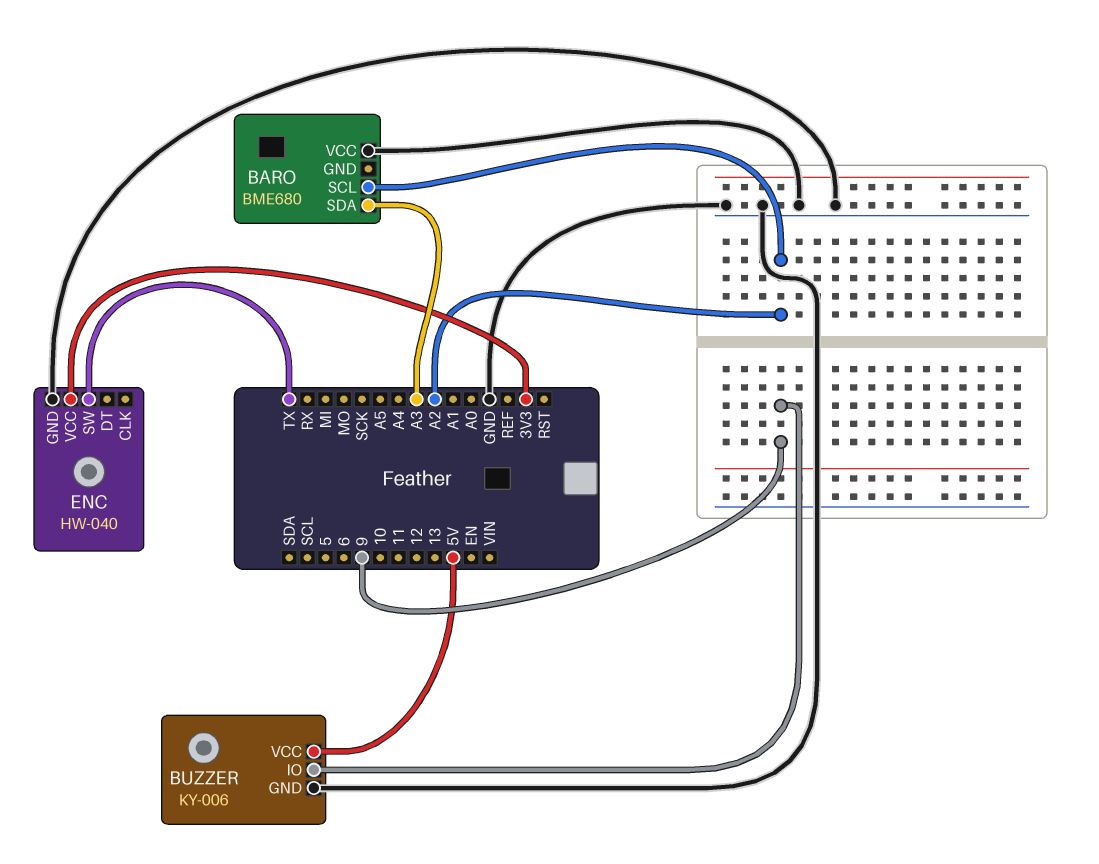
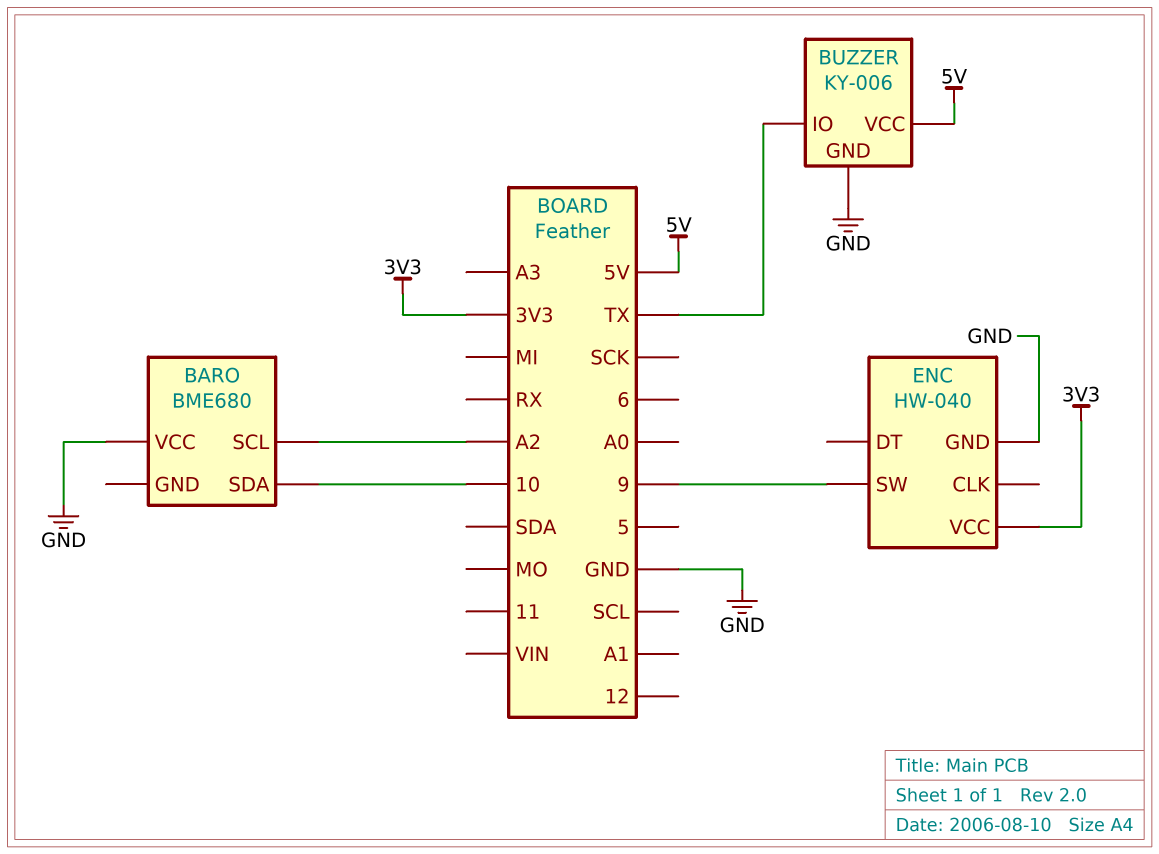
BARO pin SDA: A3 -> 10
BUZZER pin IO: 9 -> TX
ENC pin SW: TX -> 9

